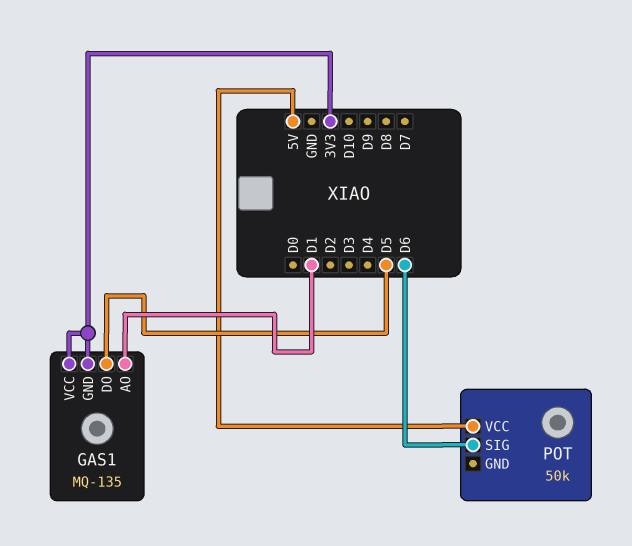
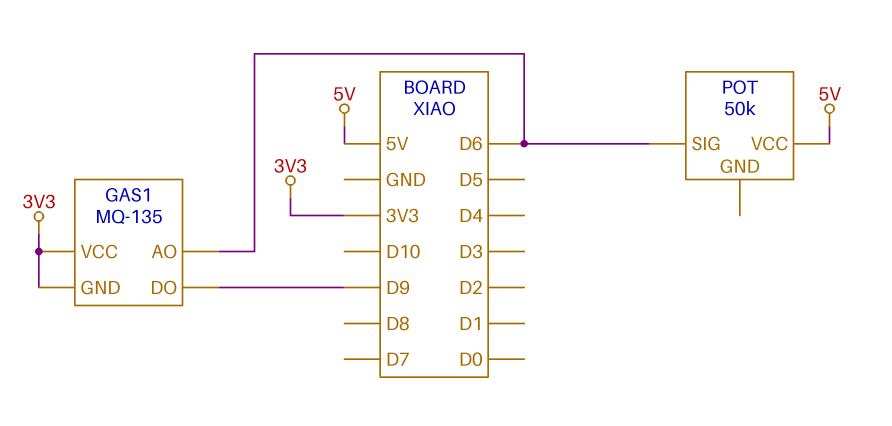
GAS1 pin AO: D1 -> D6
GAS1 pin DO: D5 -> D9

